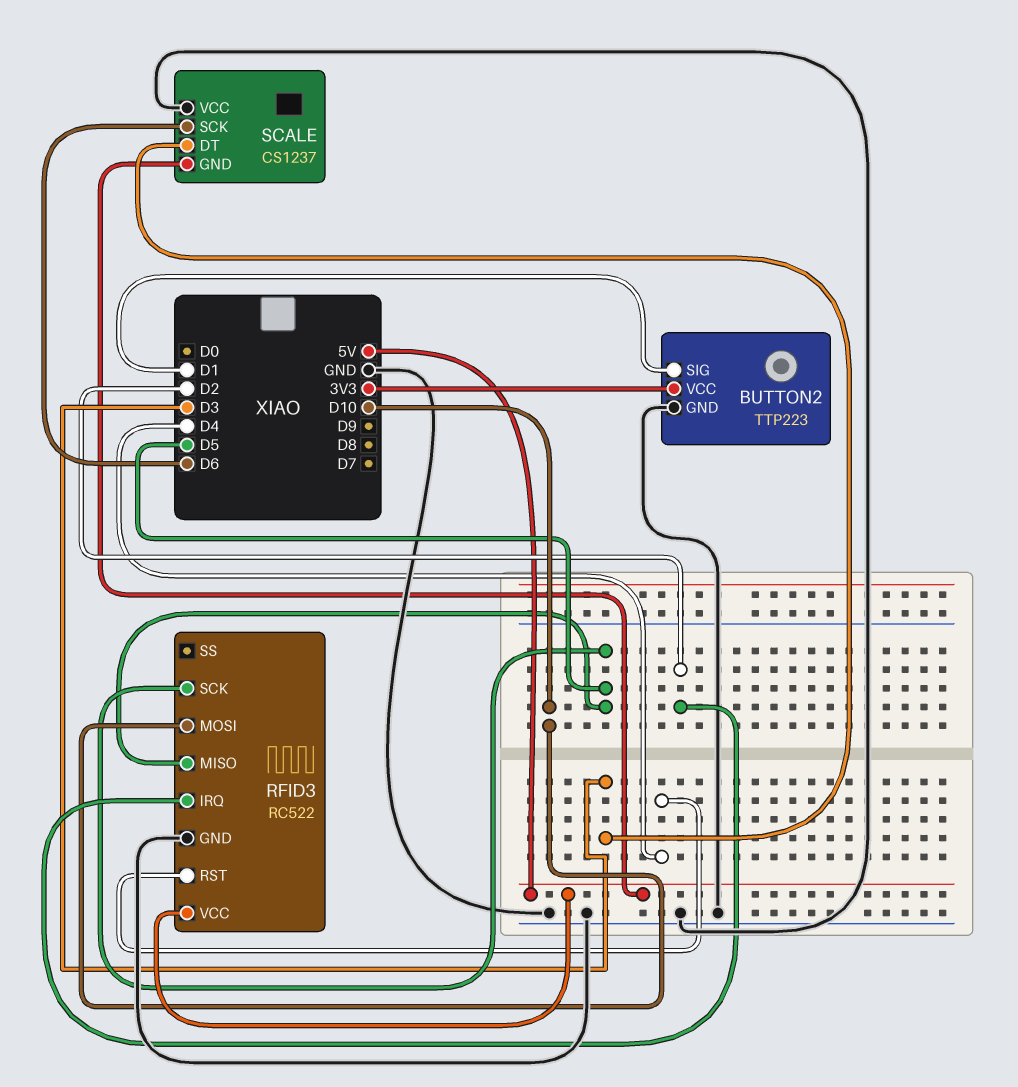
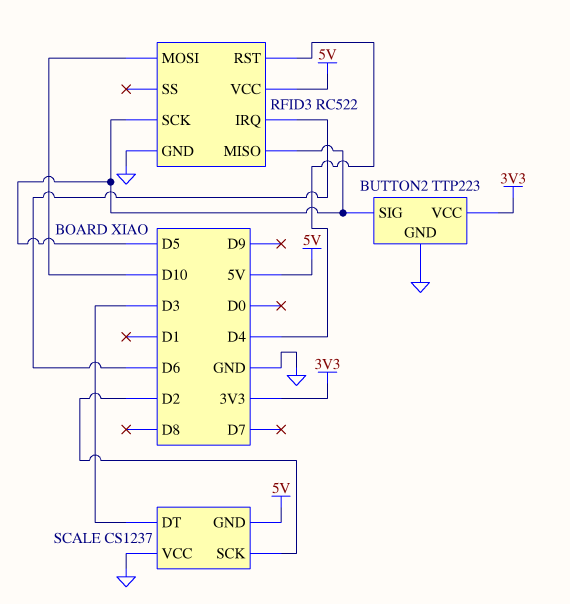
BUTTON2 pin SIG: D1 -> D5
RFID3 pin IRQ: D2 -> D6
SCALE pin SCK: D6 -> D2

